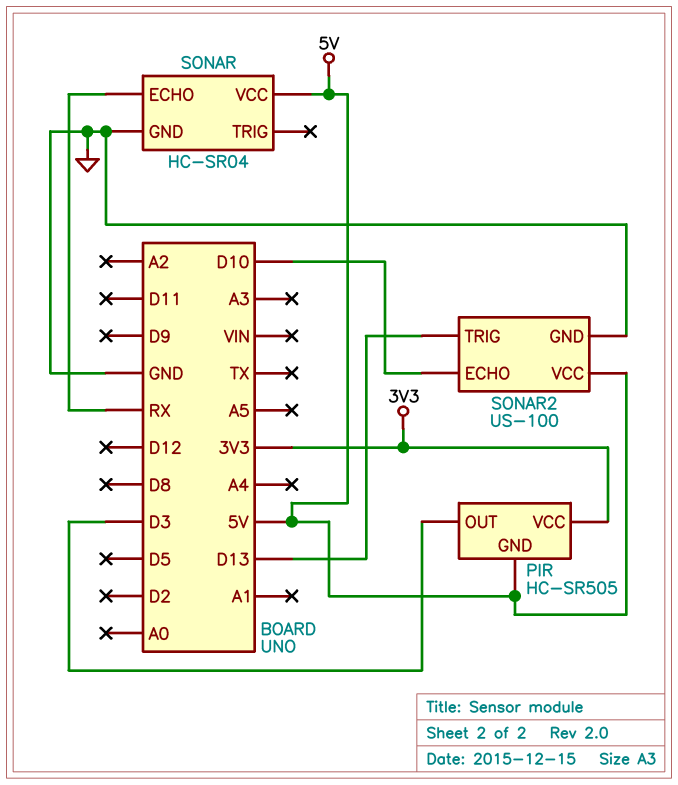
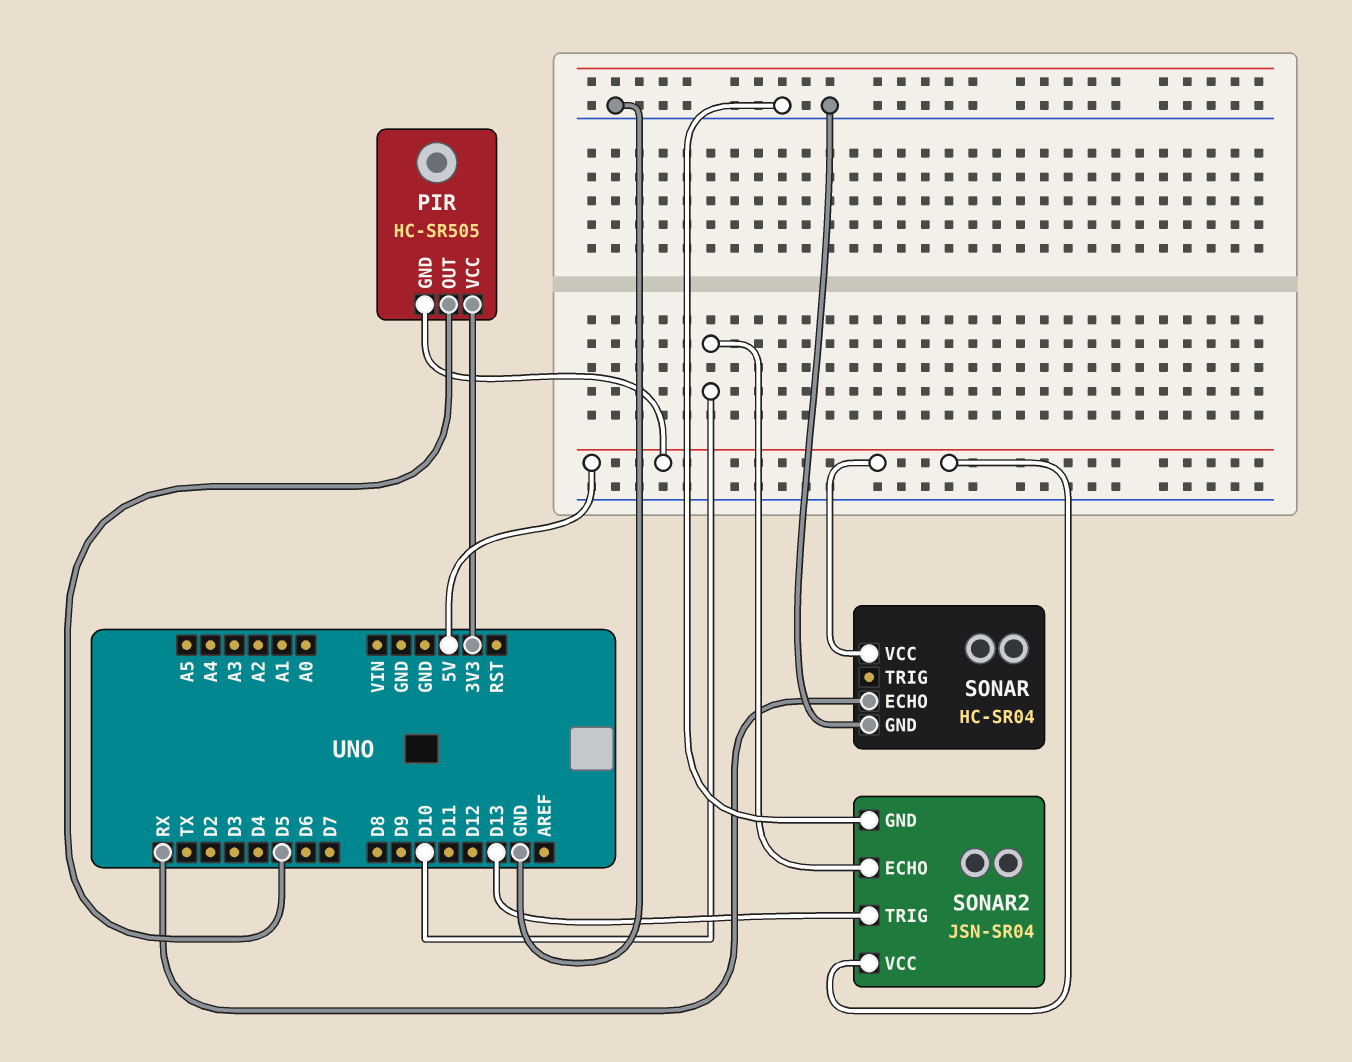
PIR pin OUT: D3 -> D5
SONAR2: US-100 -> JSN-SR04

